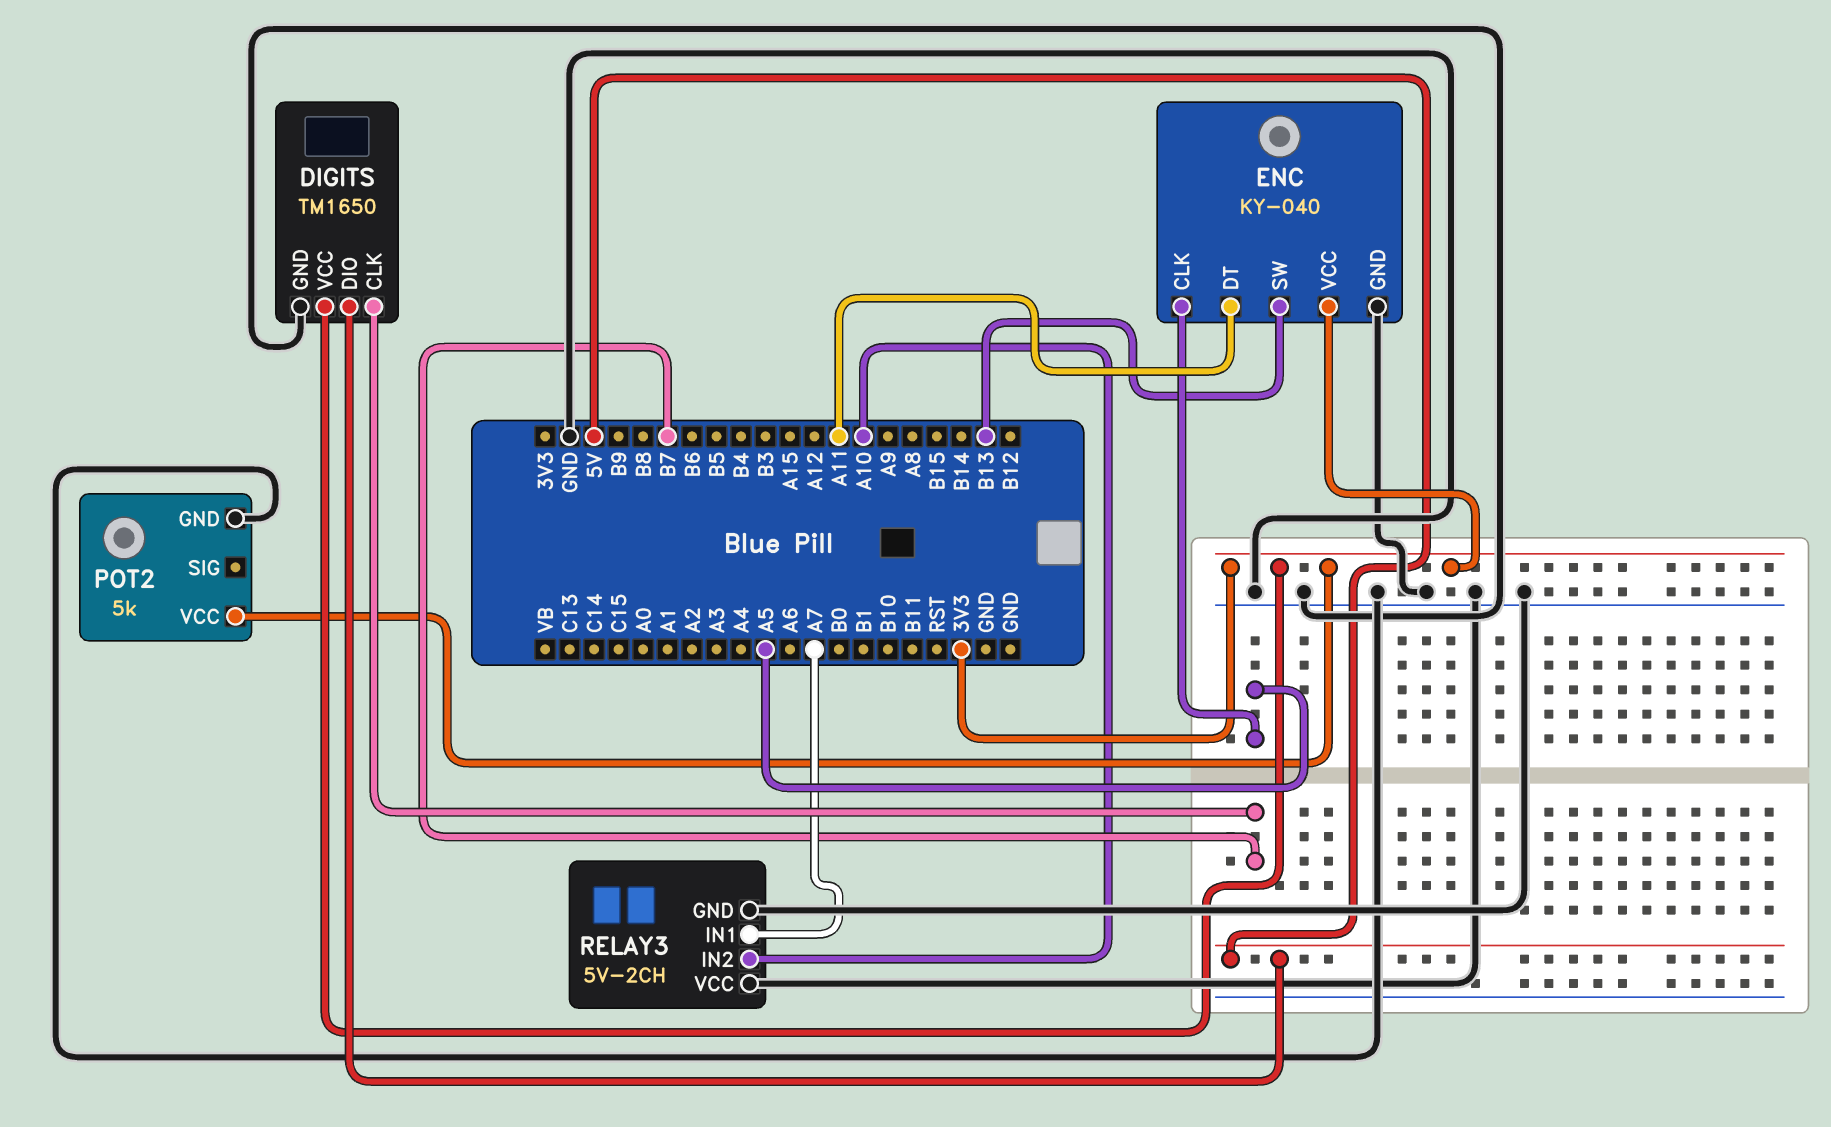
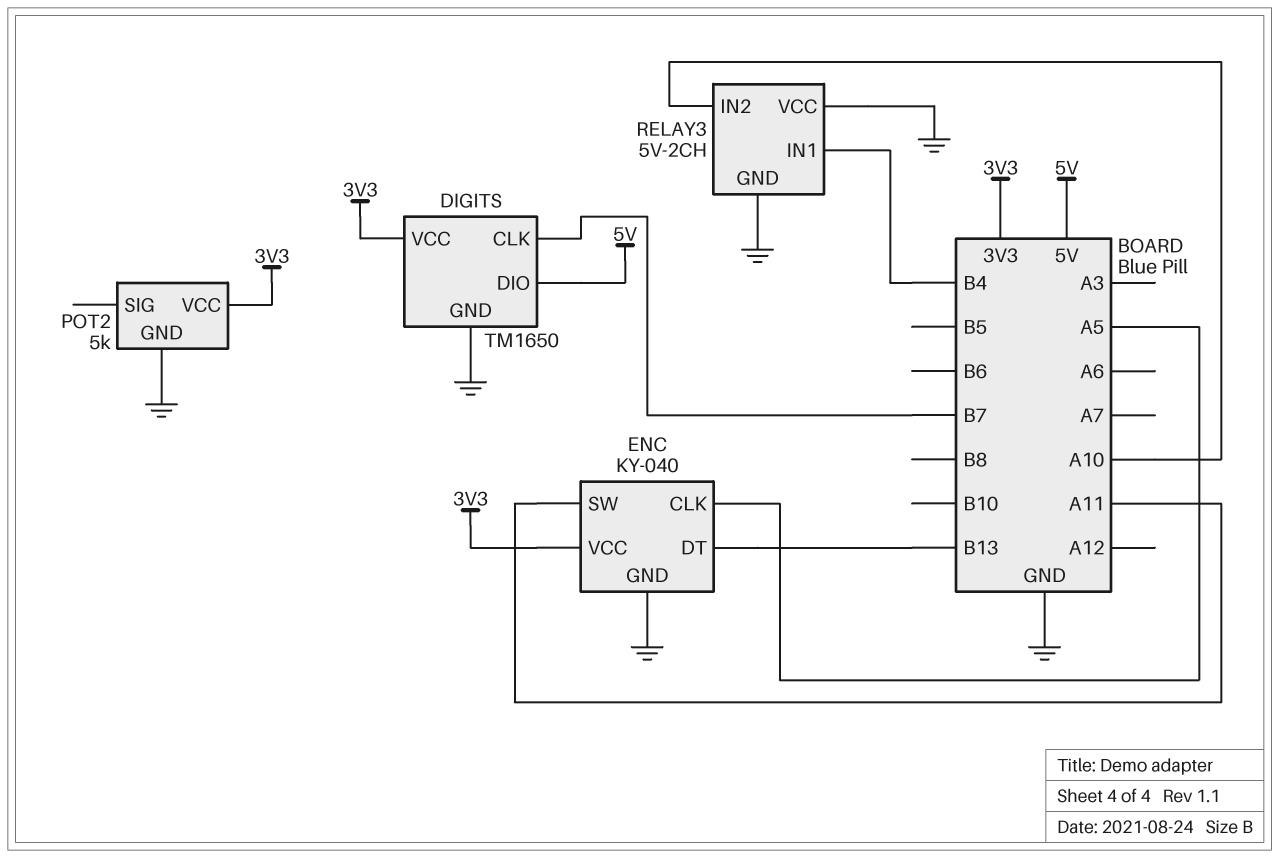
ENC pin DT: A11 -> B13
ENC pin SW: B13 -> A11
RELAY3 pin IN1: A7 -> B4

